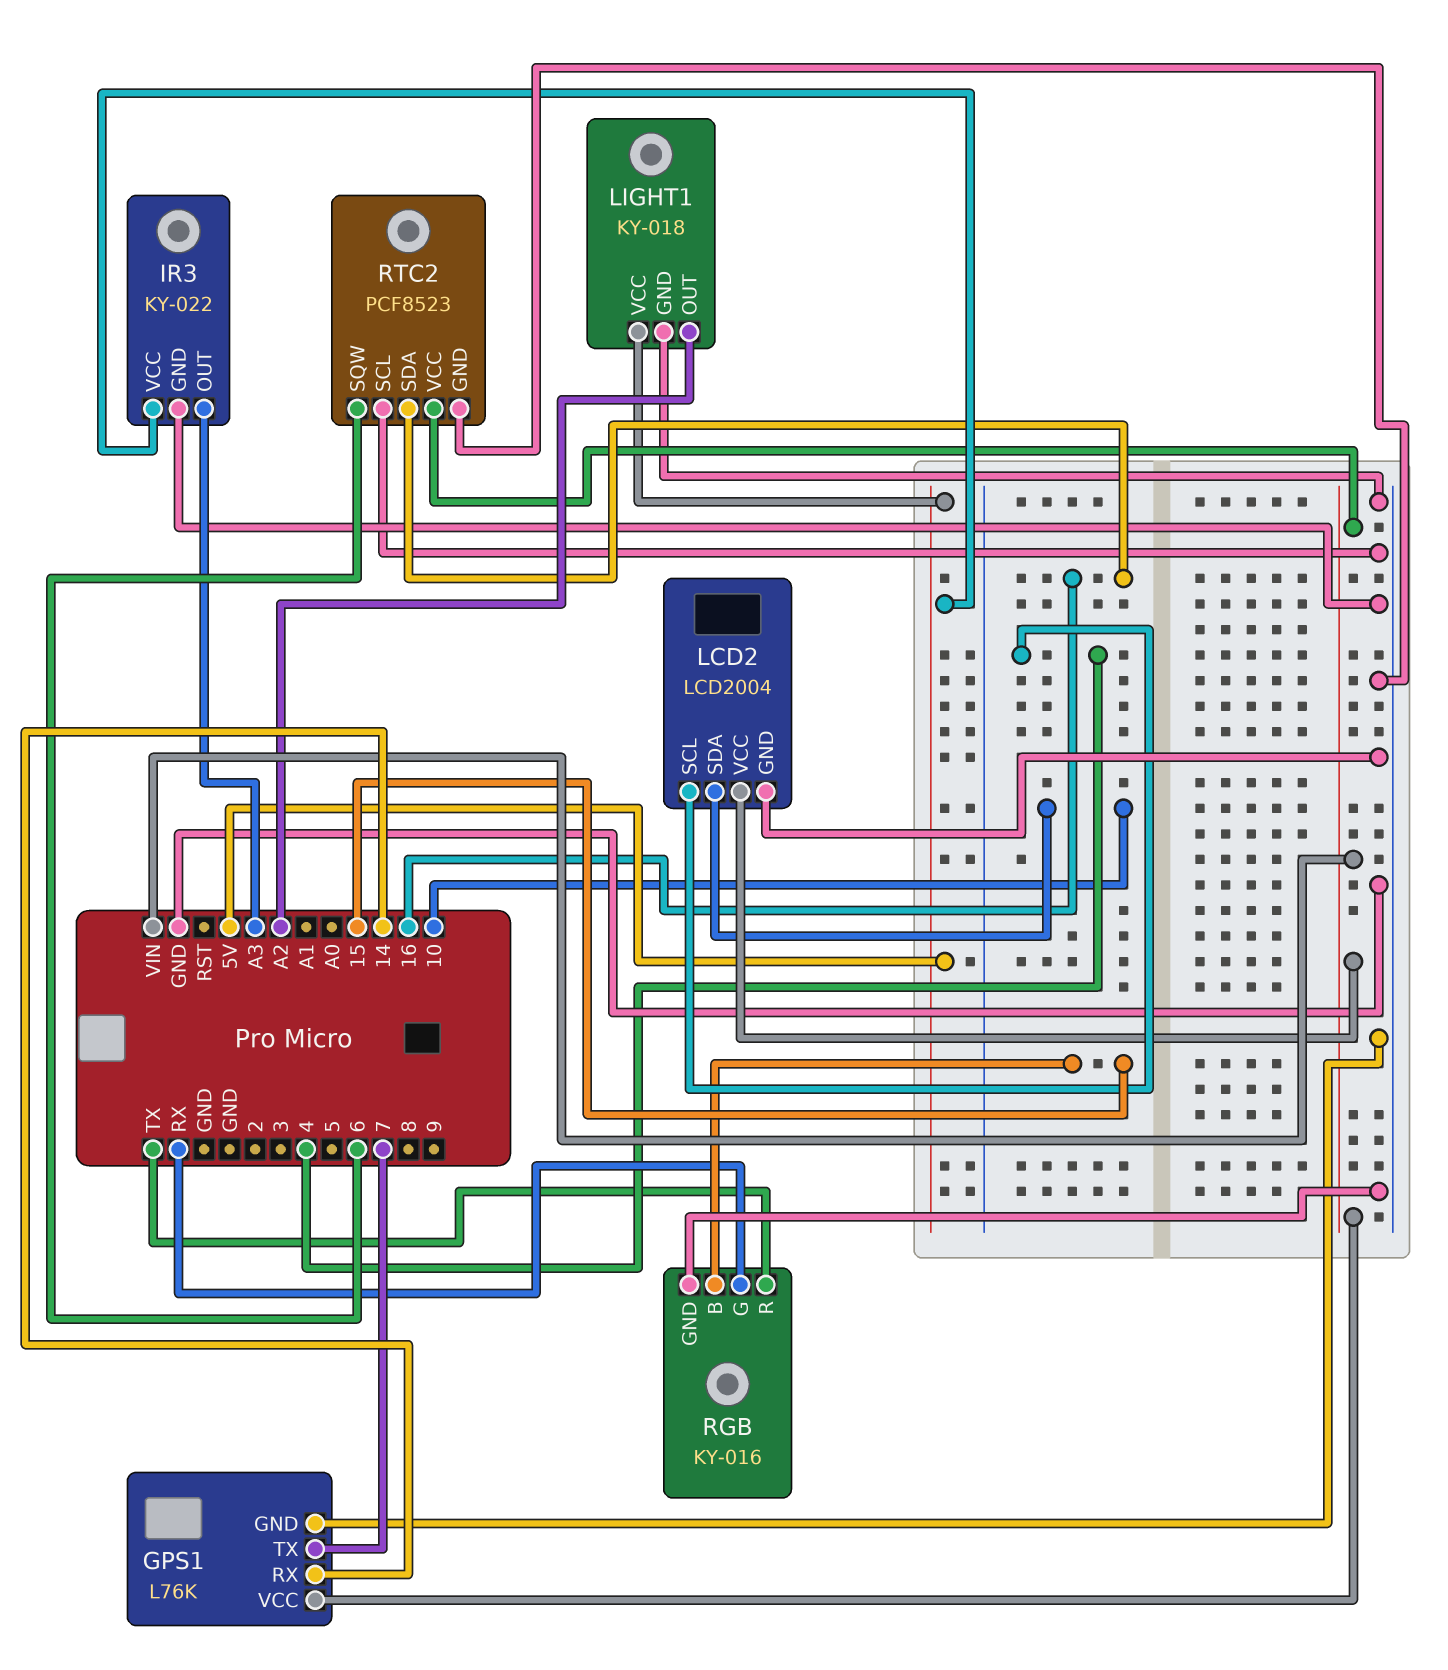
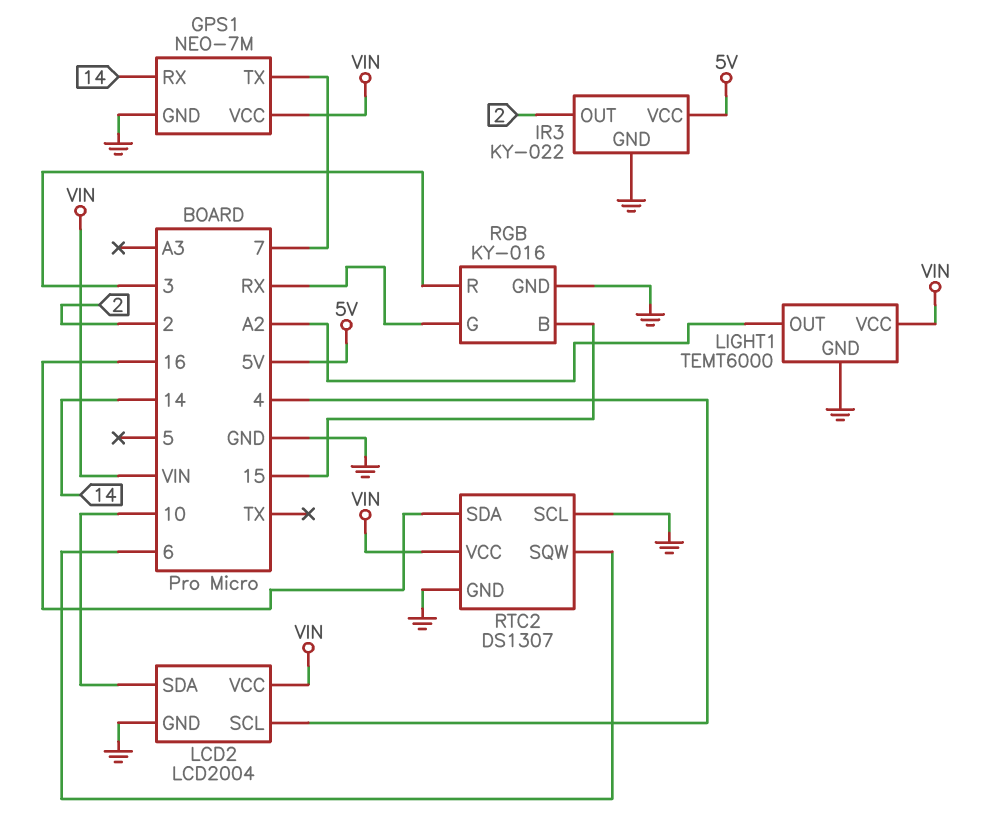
GPS1: L76K -> NEO-7M
IR3 pin OUT: A3 -> 2
LIGHT1: KY-018 -> TEMT6000
LIGHT1 pin VCC: 5V -> VIN
RGB pin R: TX -> 3
RTC2: PCF8523 -> DS1307

